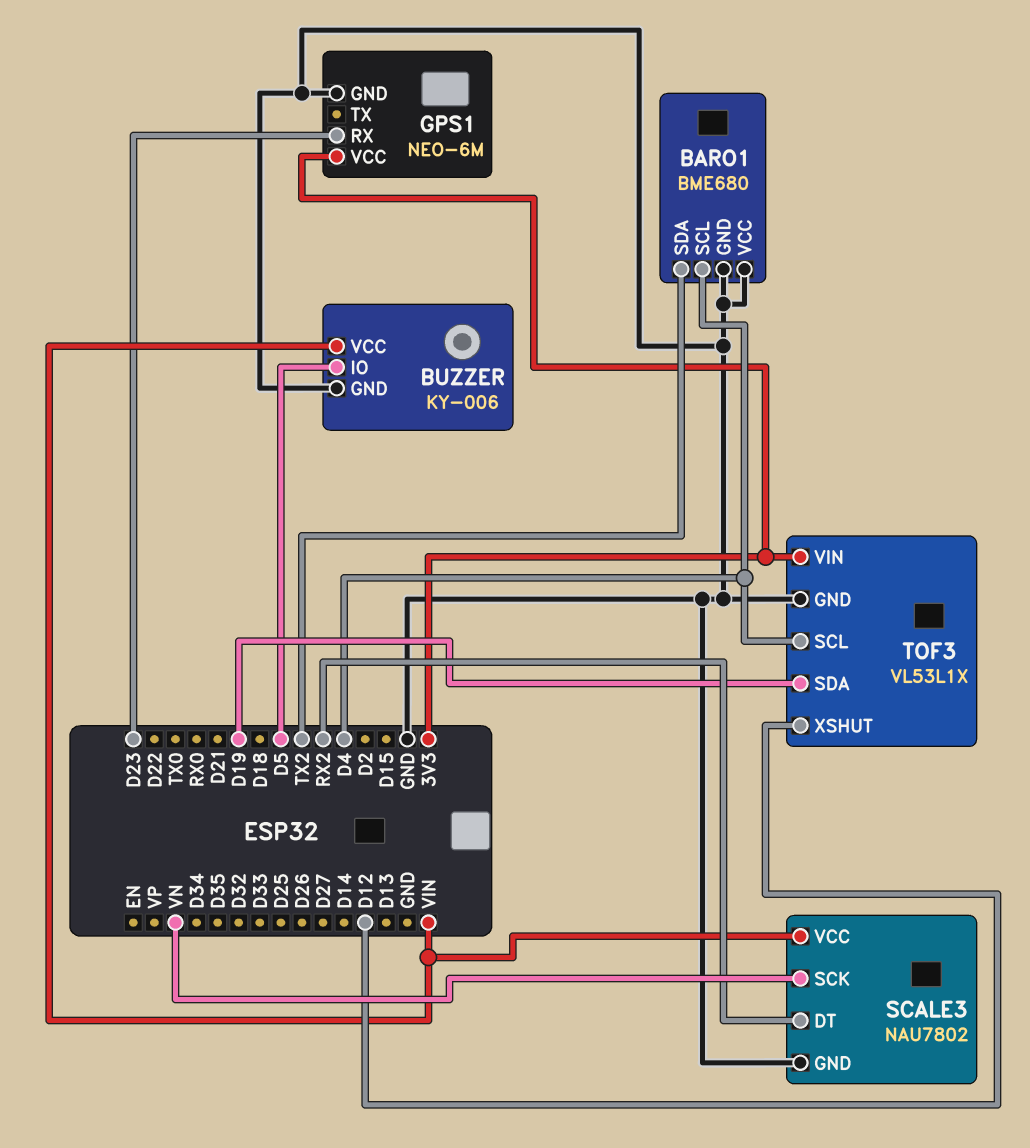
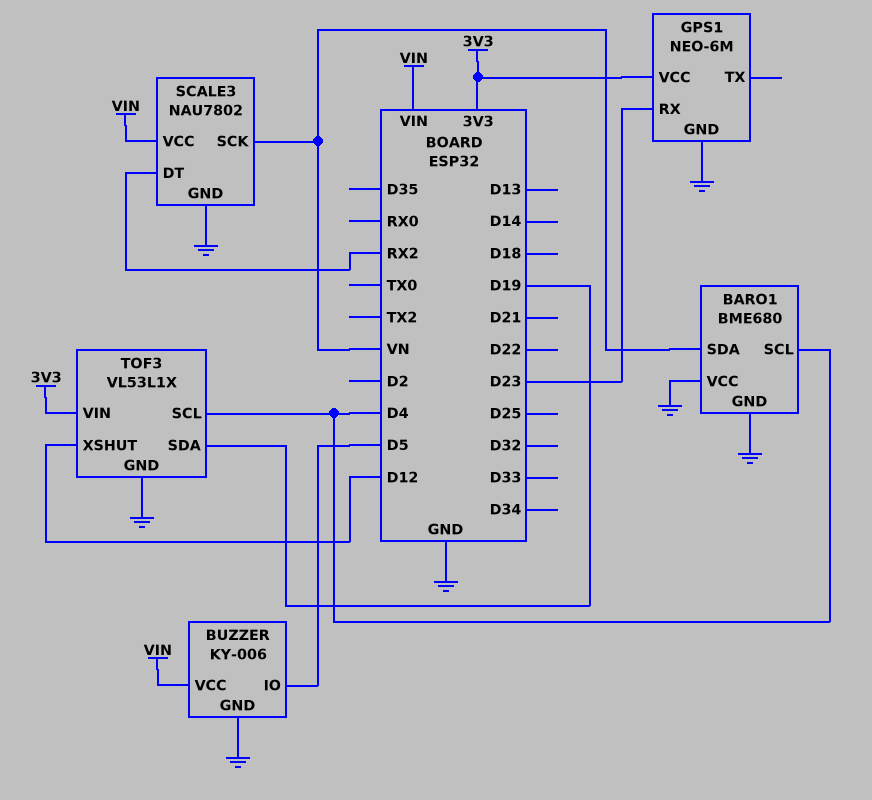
BARO1 pin SDA: TX2 -> VN

